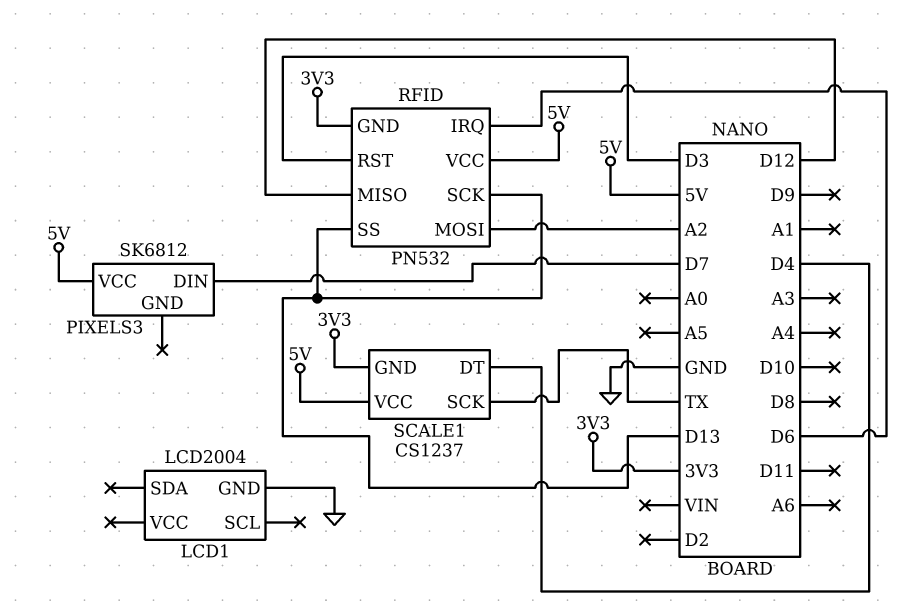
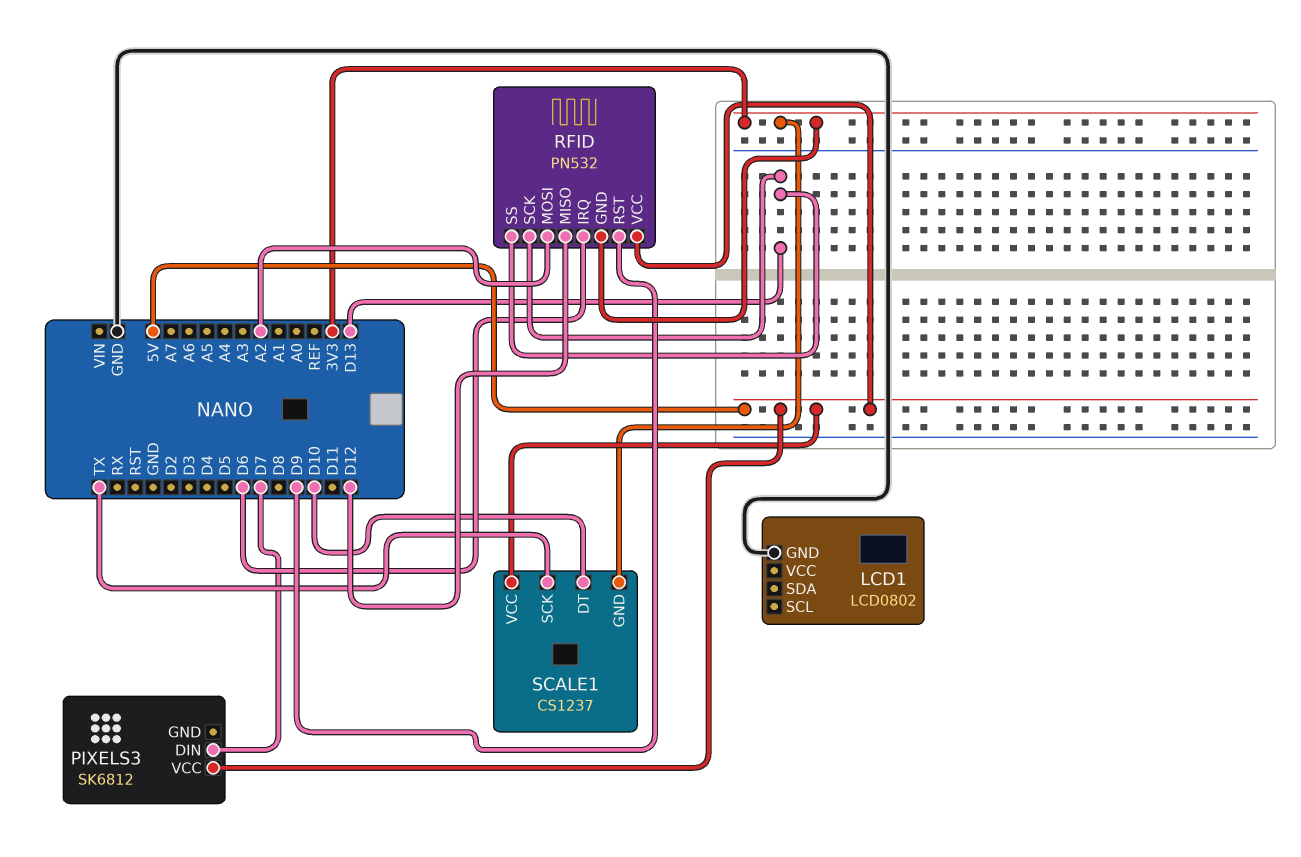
LCD1: LCD2004 -> LCD0802
RFID pin RST: D3 -> D9
SCALE1 pin DT: D4 -> D10

